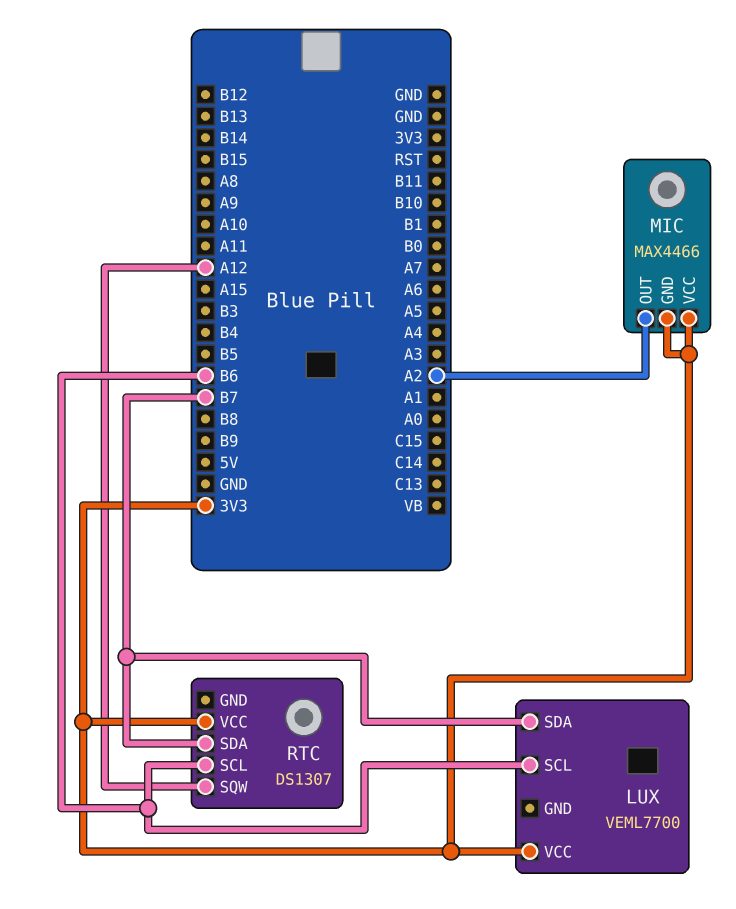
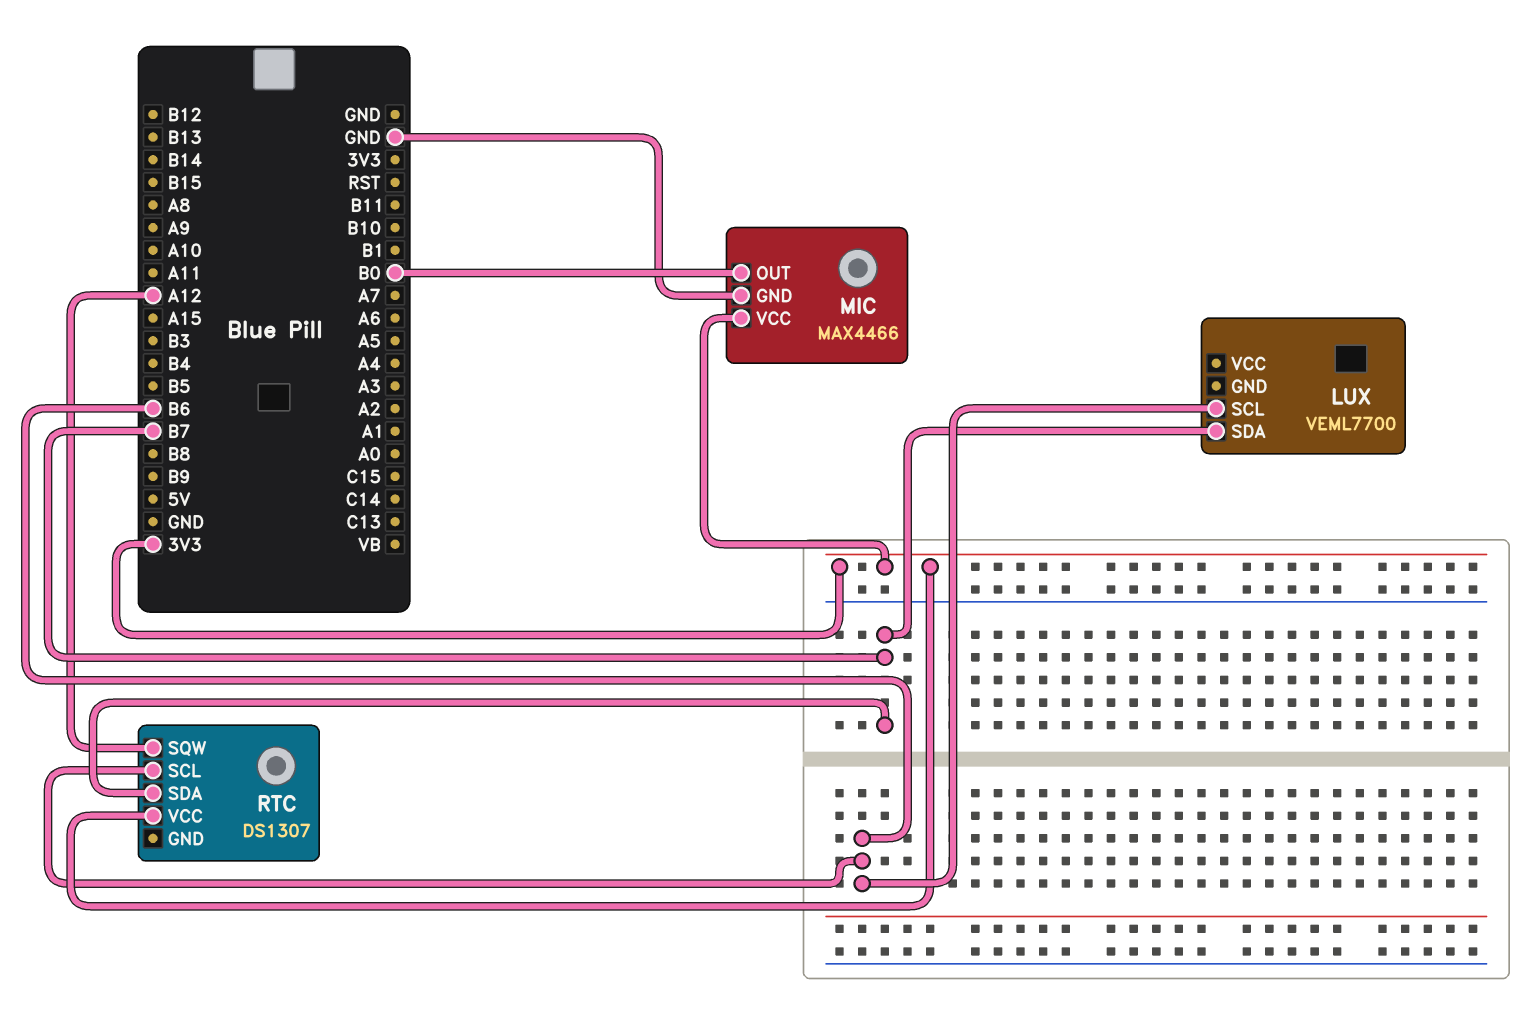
LUX pin VCC: 3V3 -> none
MIC pin GND: 3V3 -> GND
MIC pin OUT: A2 -> B0

